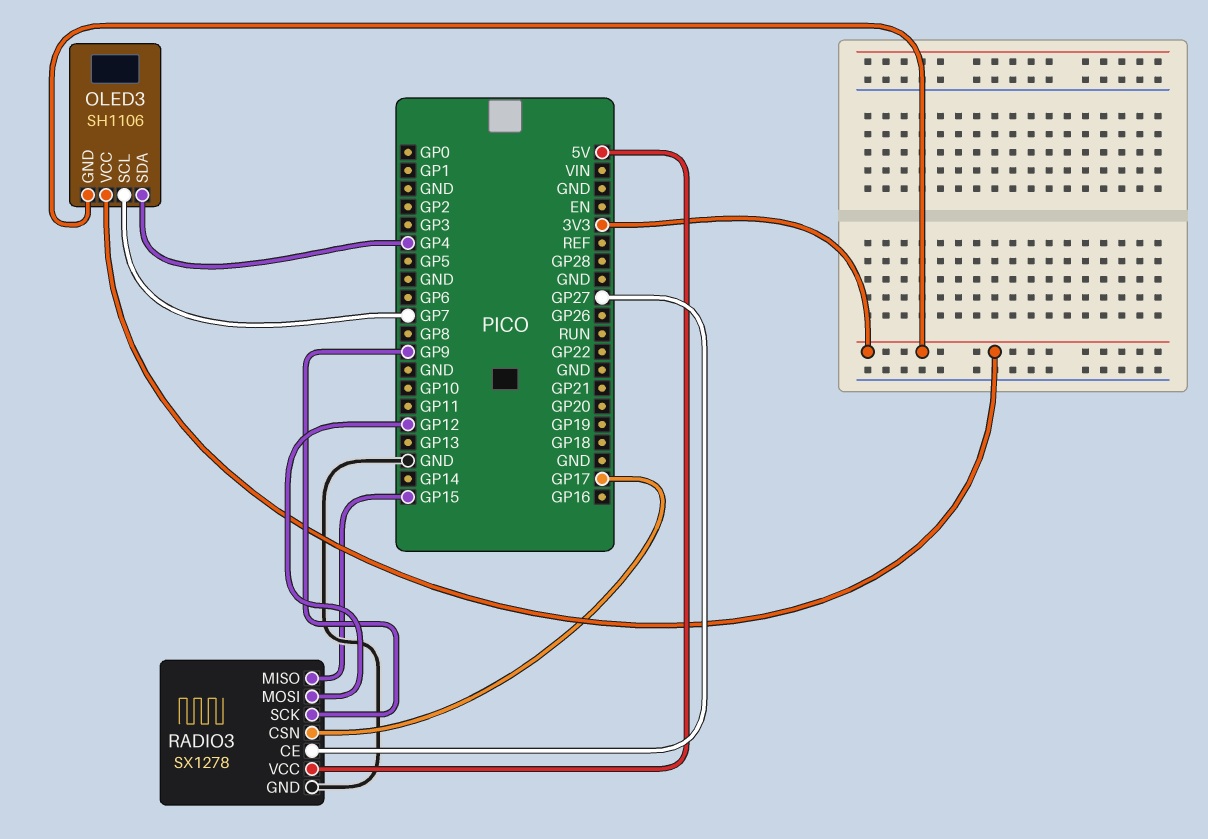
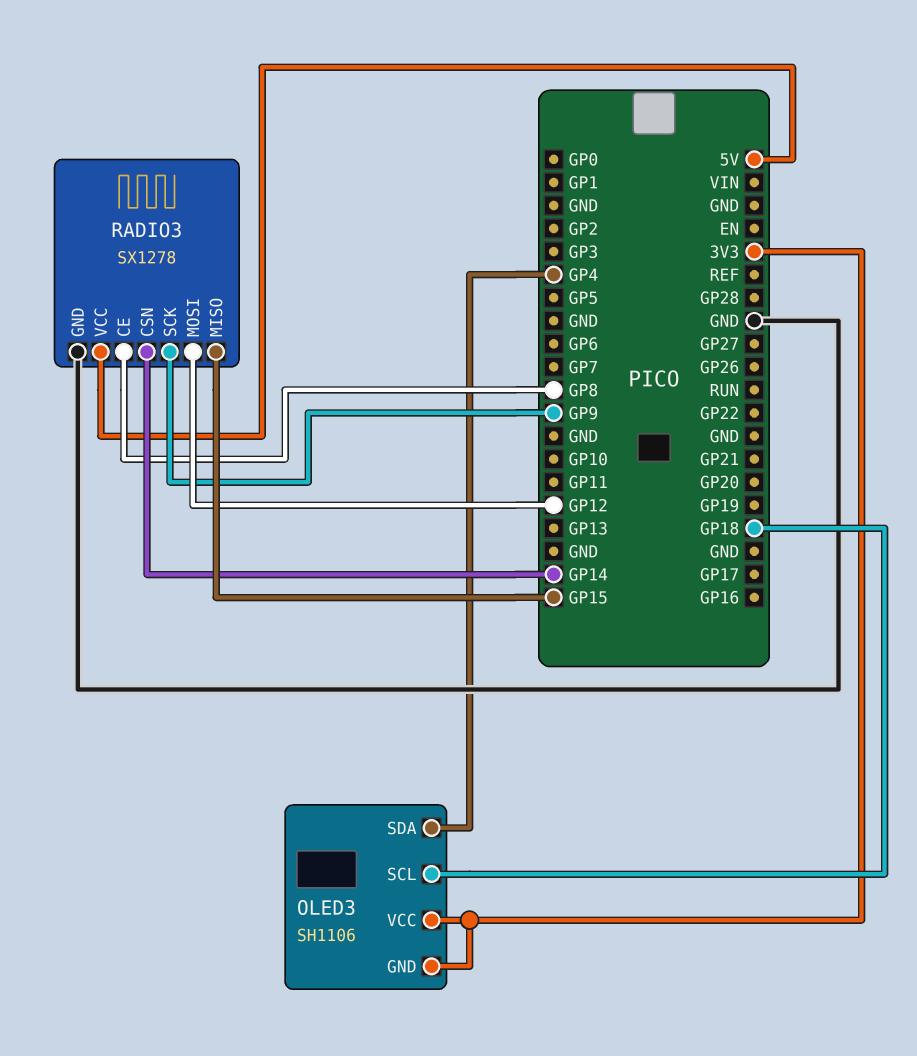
OLED3 pin SCL: GP7 -> GP18
RADIO3 pin CE: GP27 -> GP8
RADIO3 pin CSN: GP17 -> GP14

